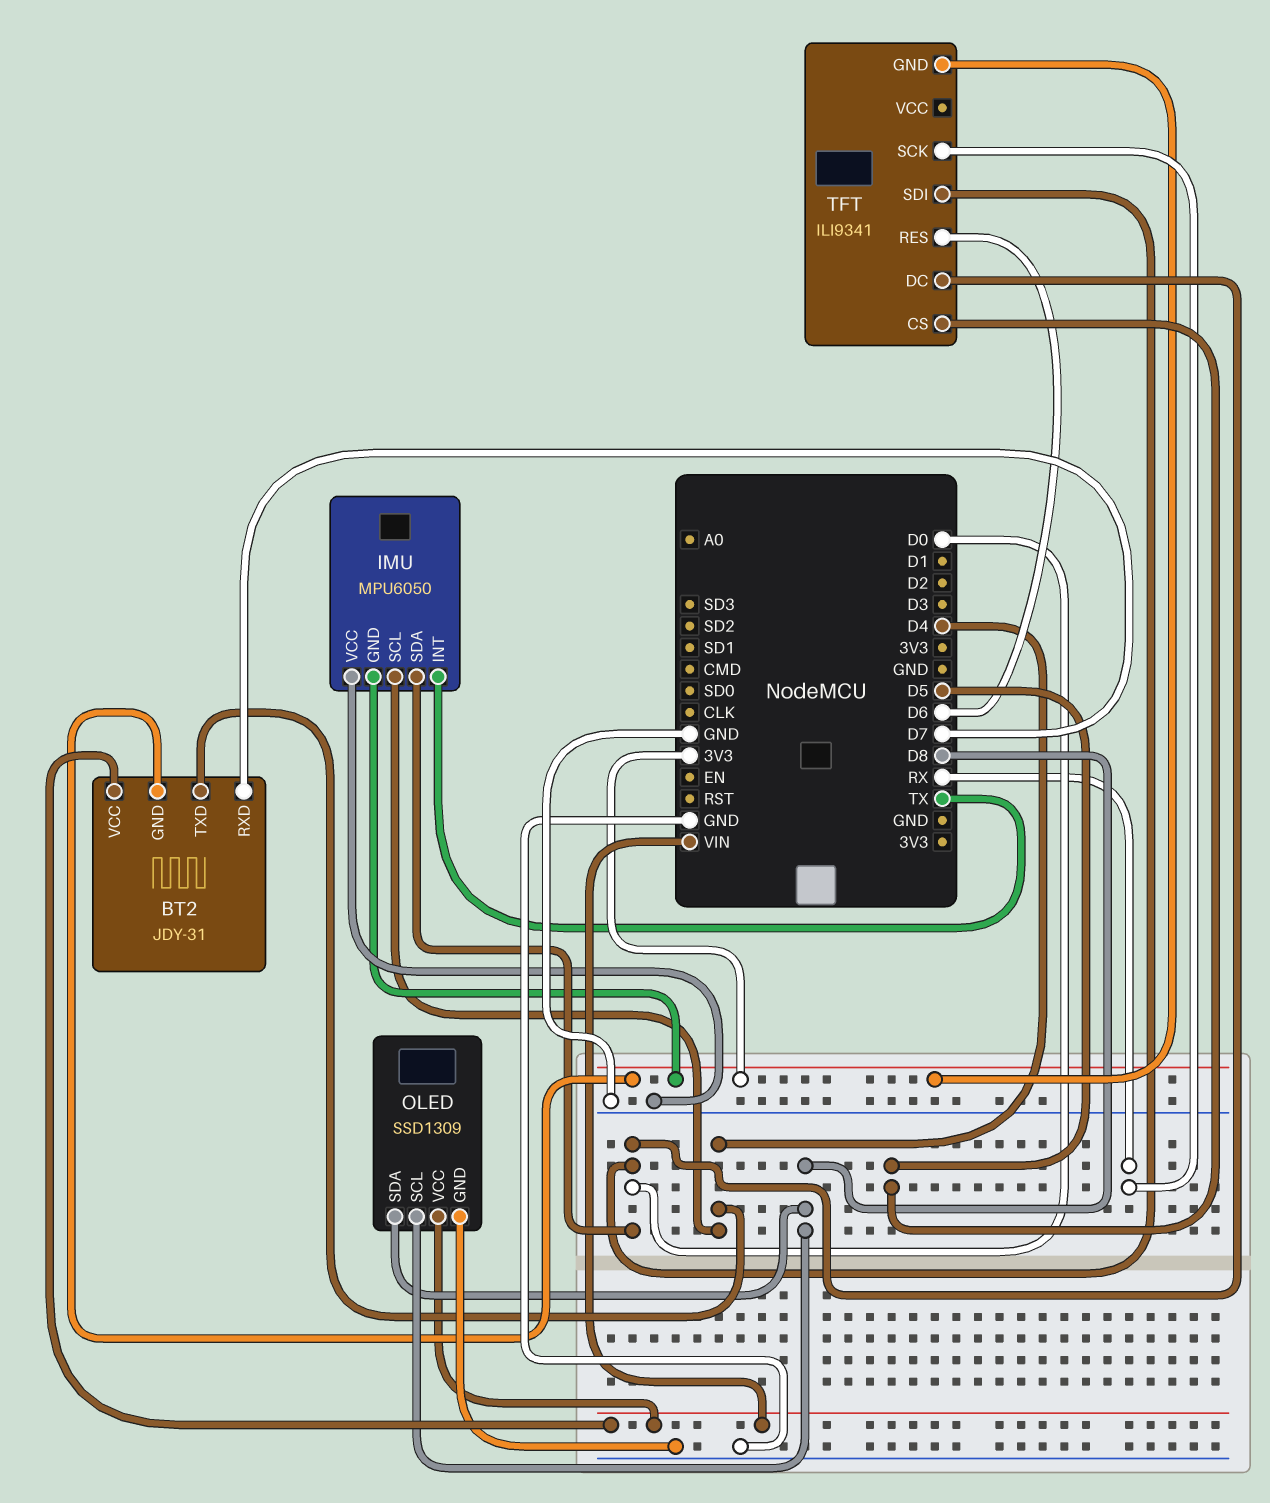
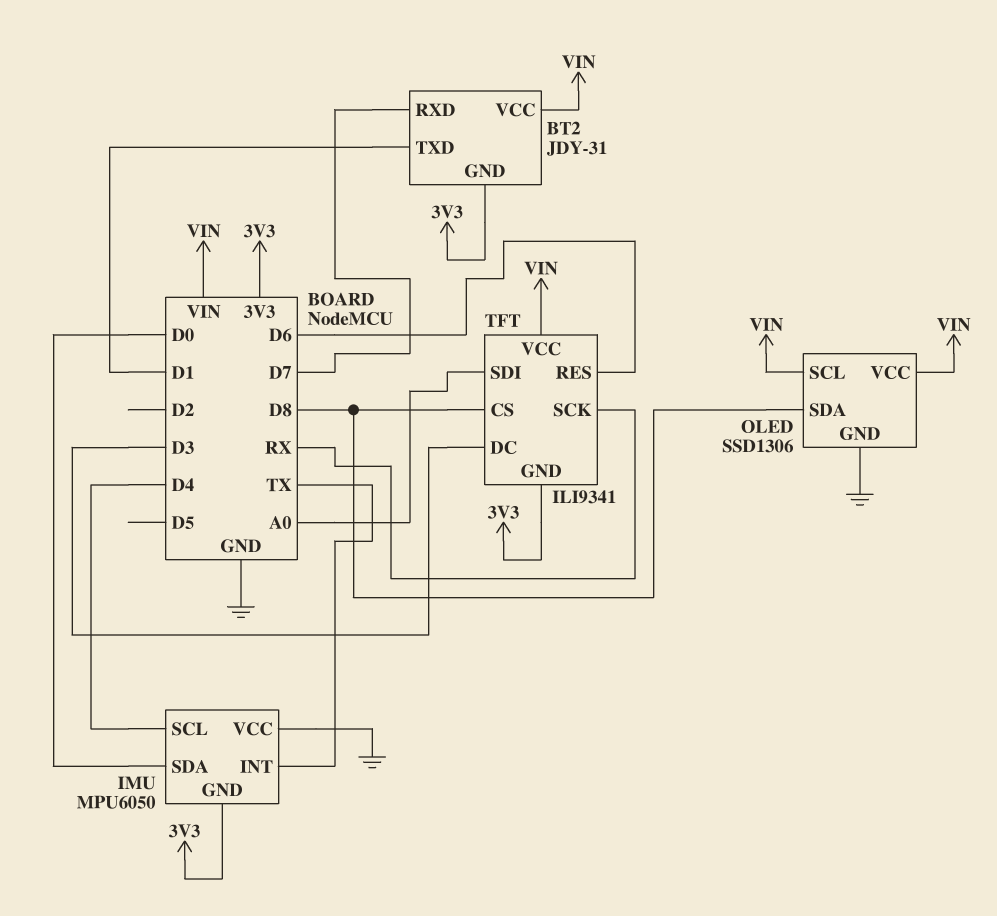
BT2 pin TXD: D4 -> D1
OLED: SSD1309 -> SSD1306
OLED pin SCL: D8 -> VIN
TFT pin CS: D5 -> D8
TFT pin DC: D0 -> D3
TFT pin SDI: D0 -> A0
TFT pin VCC: none -> VIN

